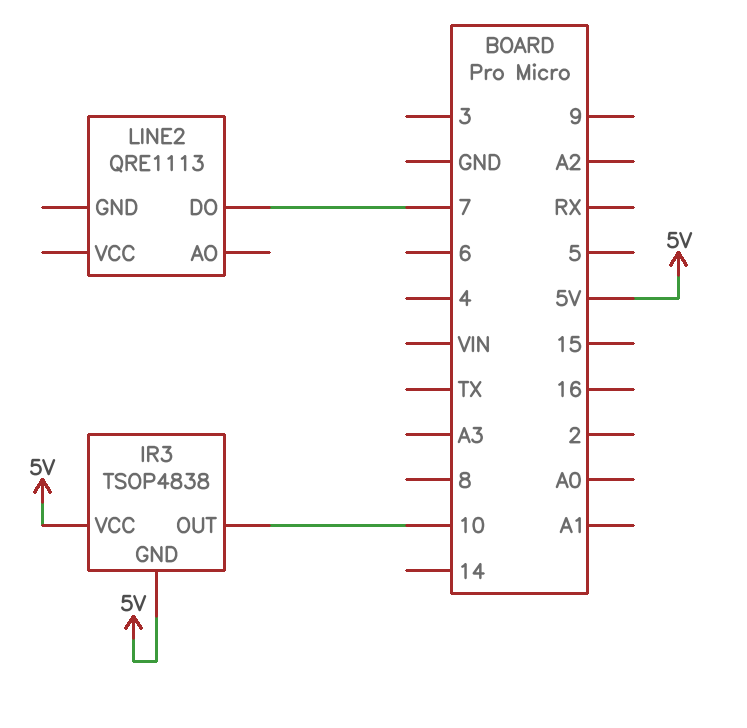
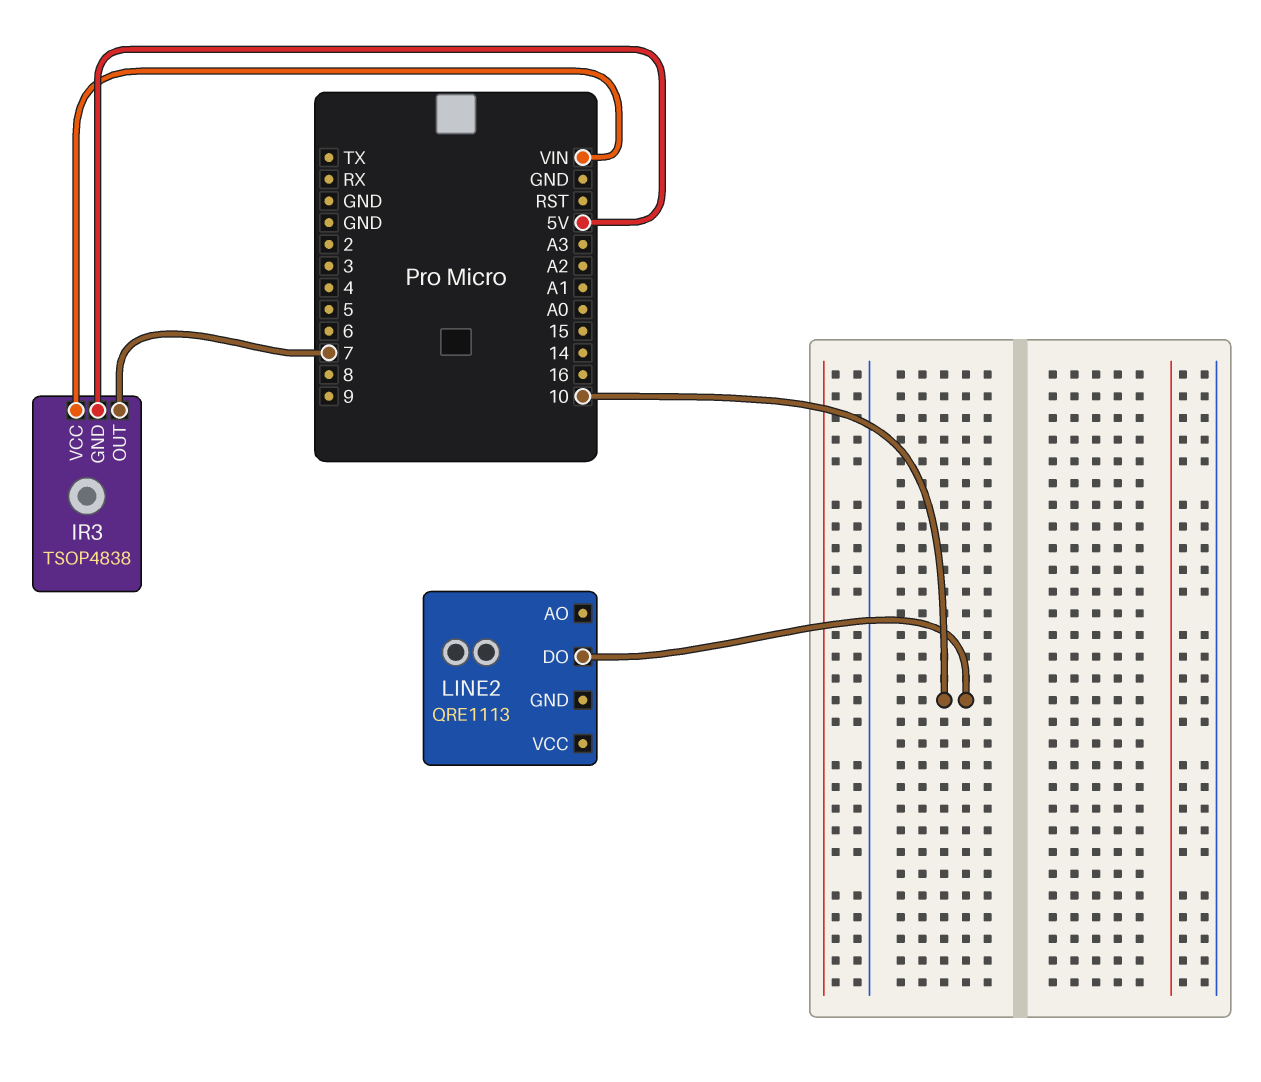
IR3 pin OUT: 10 -> 7
IR3 pin VCC: 5V -> VIN
LINE2 pin DO: 7 -> 10

